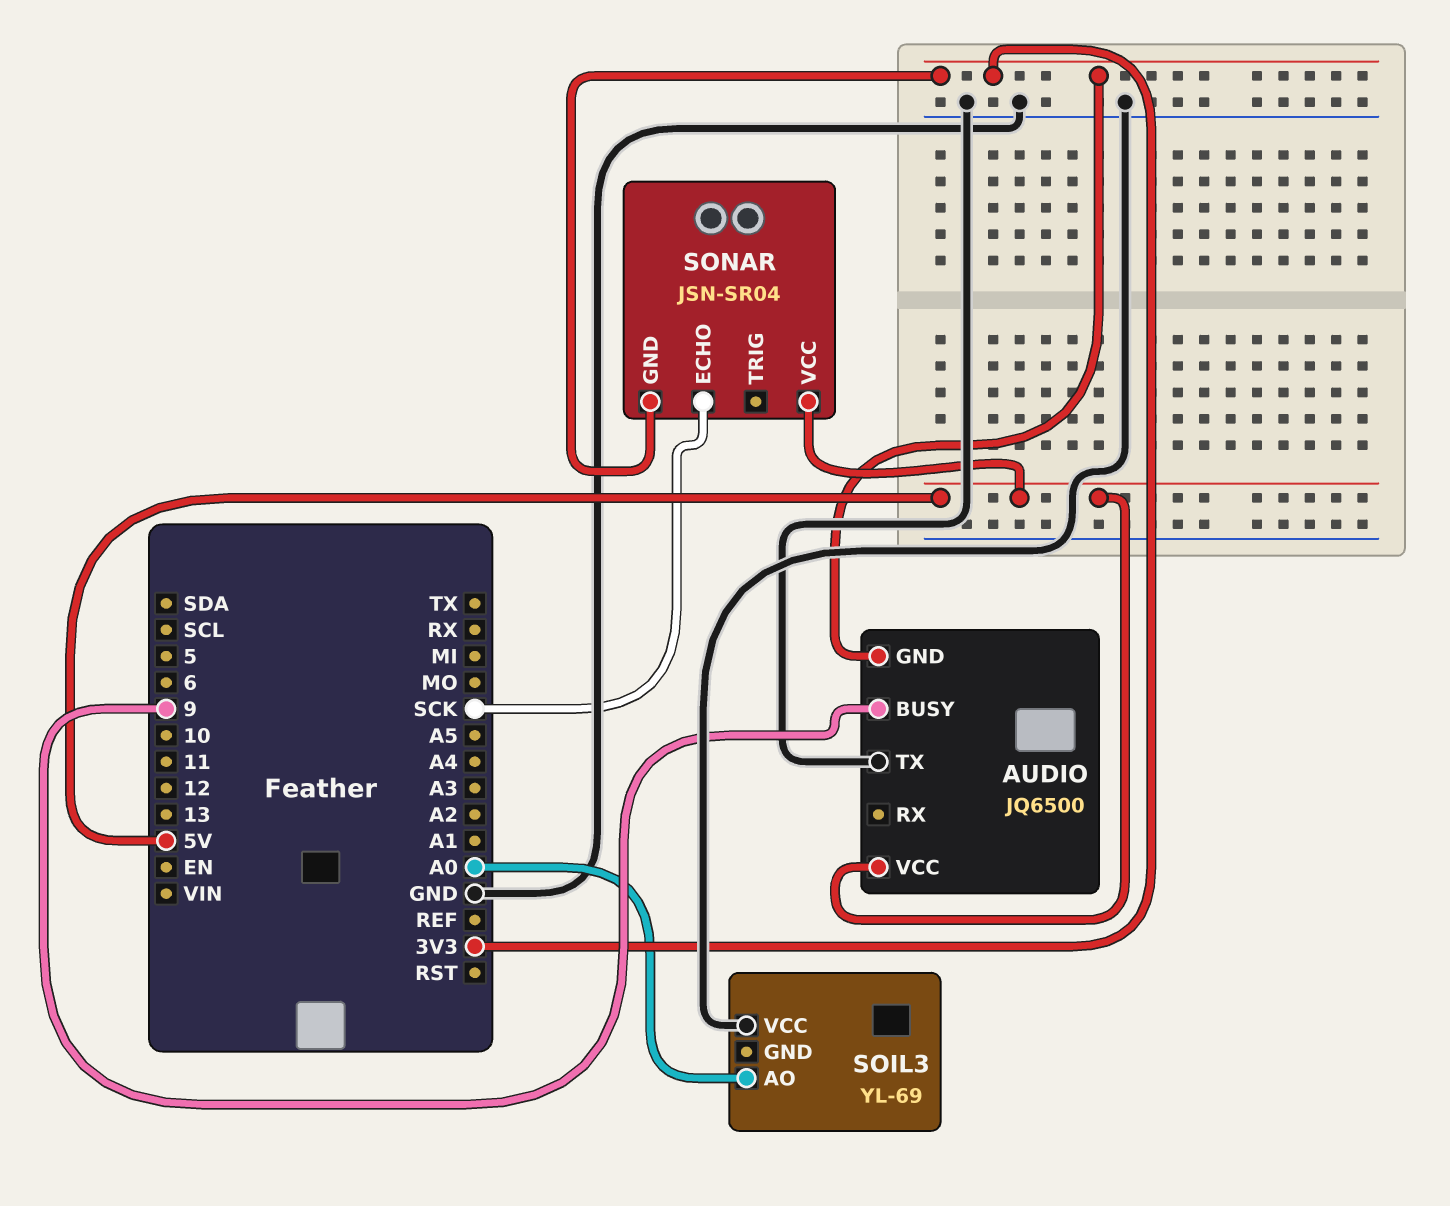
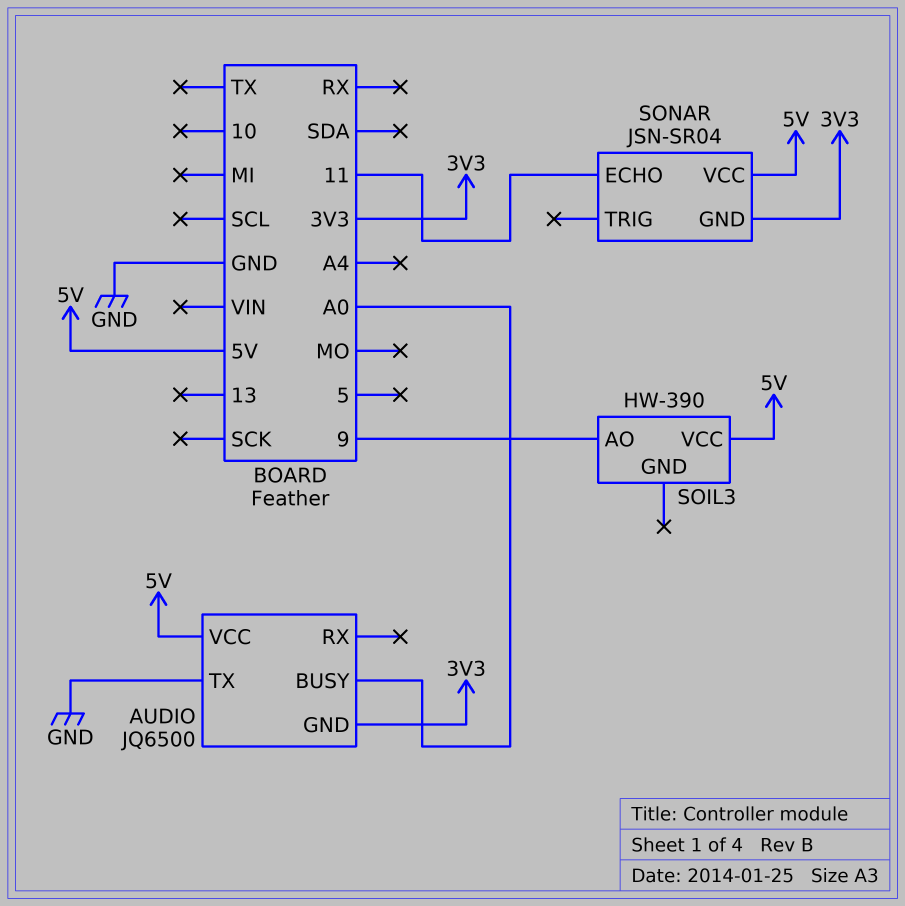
AUDIO pin BUSY: 9 -> A0
SOIL3: YL-69 -> HW-390
SOIL3 pin AO: A0 -> 9
SOIL3 pin VCC: GND -> 5V
SONAR pin ECHO: SCK -> 11

